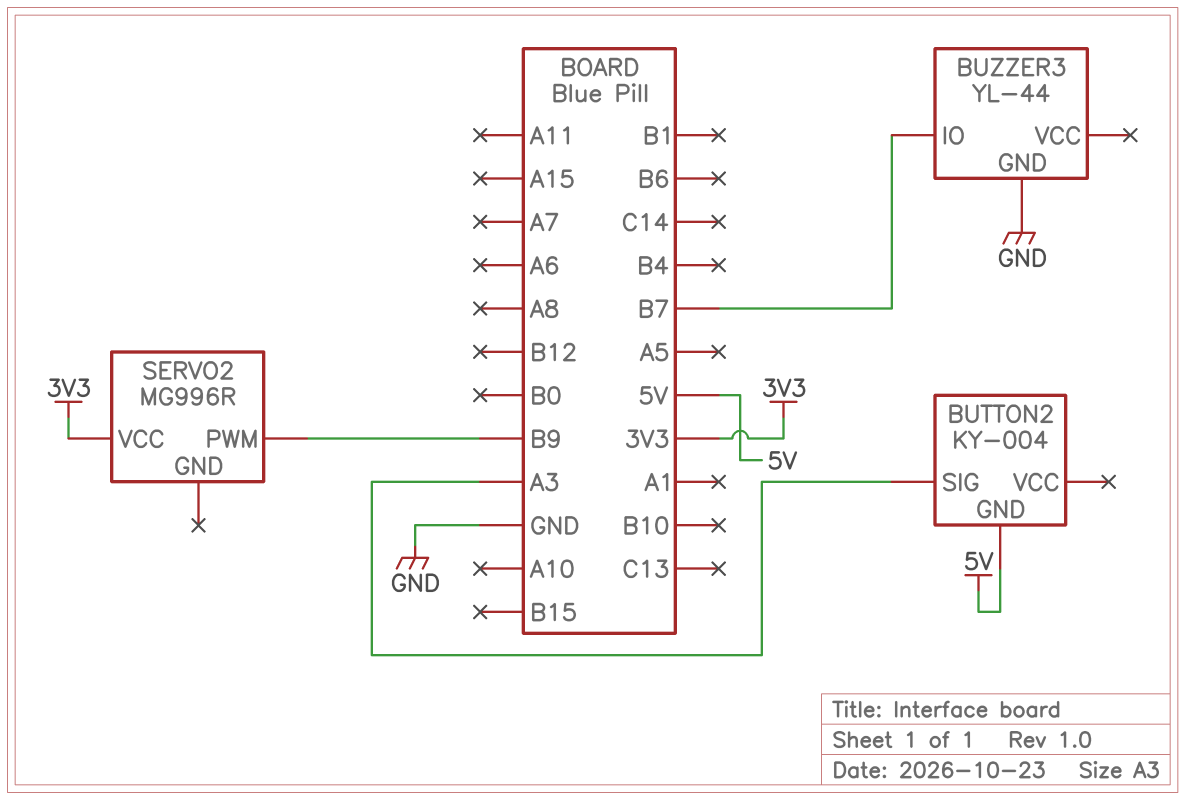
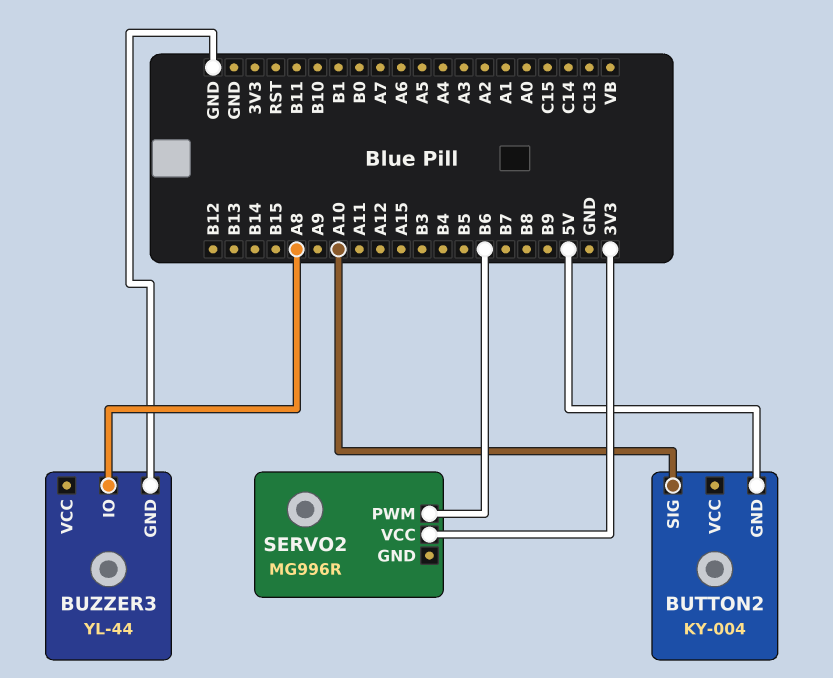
BUTTON2 pin SIG: A3 -> A10
BUZZER3 pin IO: B7 -> A8
SERVO2 pin PWM: B9 -> B6

